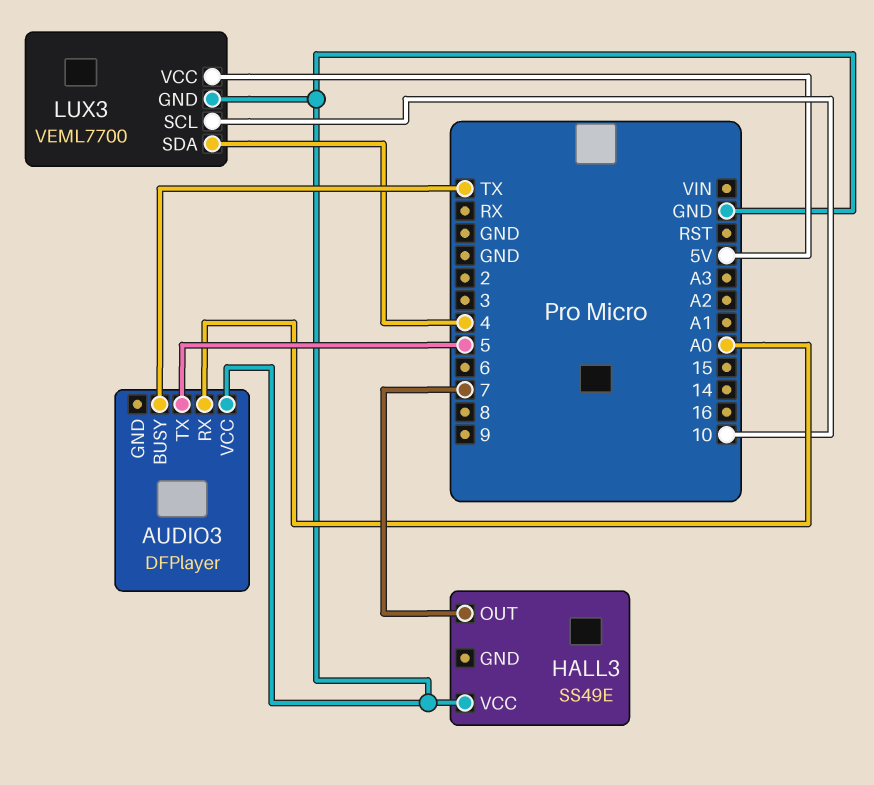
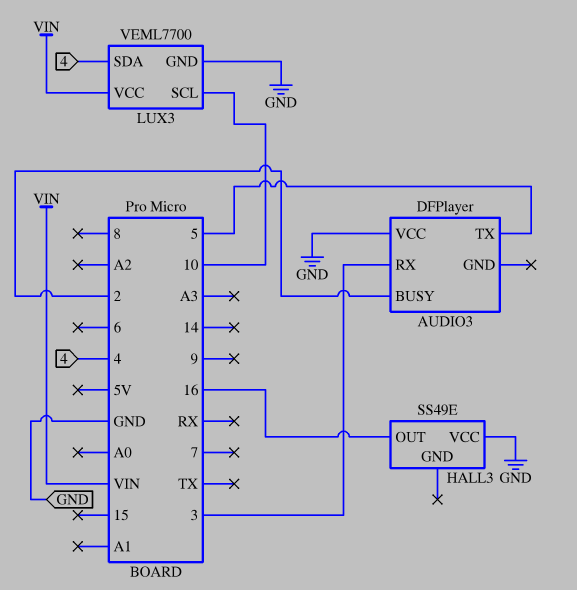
AUDIO3 pin BUSY: TX -> 2
AUDIO3 pin RX: A0 -> 3
HALL3 pin OUT: 7 -> 16
LUX3 pin VCC: 5V -> VIN

